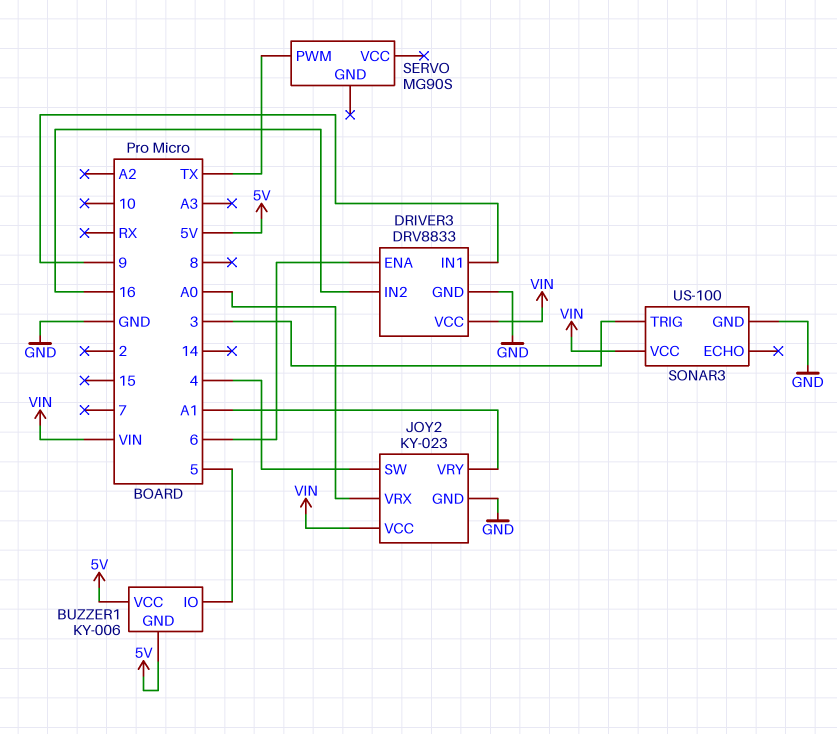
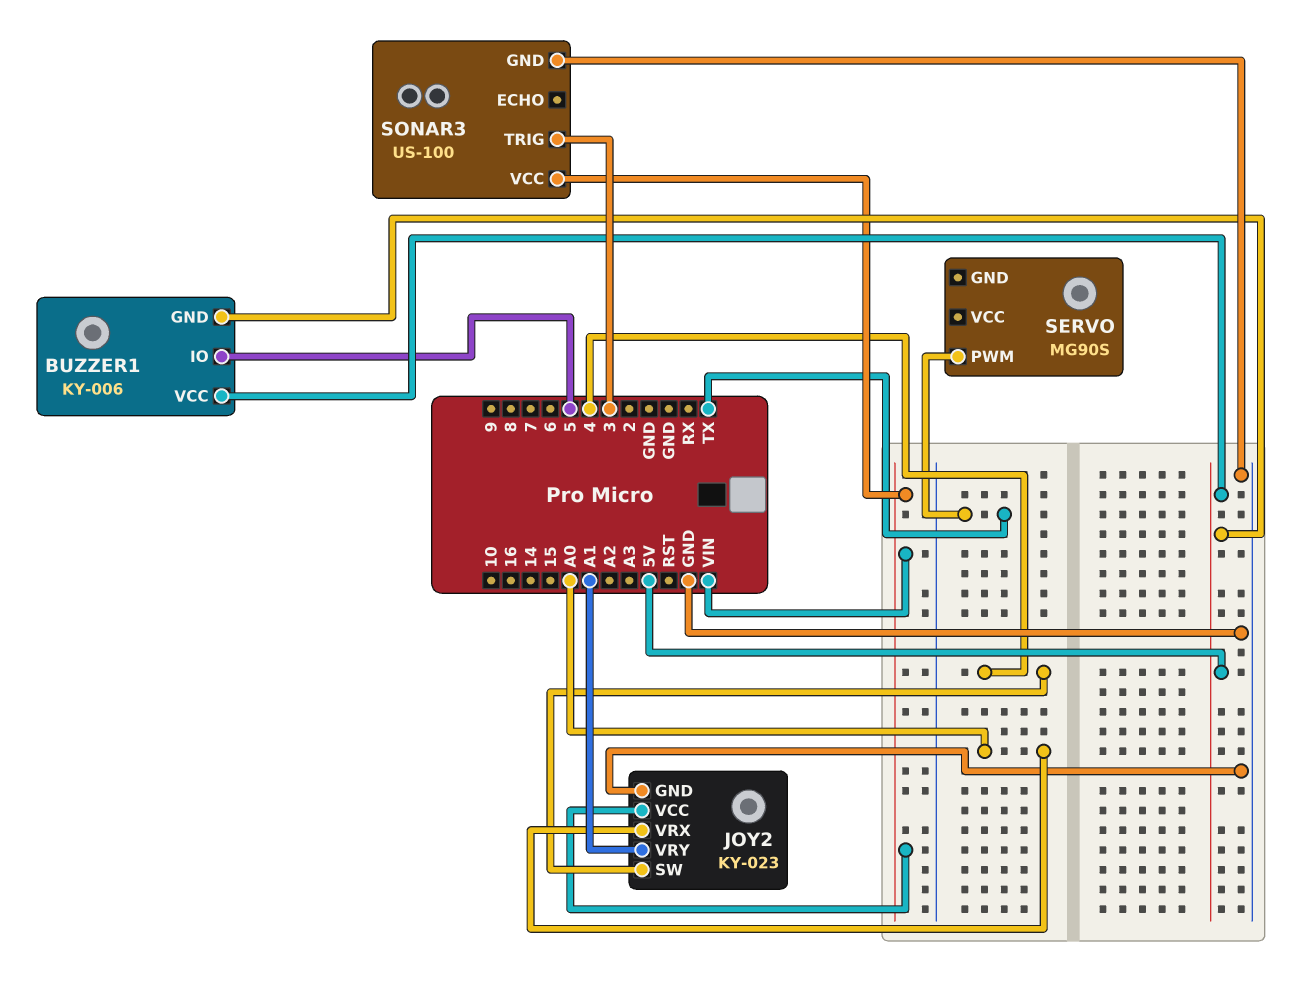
DRIVER3: DRV8833 -> none
DRIVER3 pin ENA: 6 -> none
DRIVER3 pin GND: GND -> none
DRIVER3 pin IN1: 9 -> none
DRIVER3 pin IN2: 16 -> none
DRIVER3 pin VCC: VIN -> none

